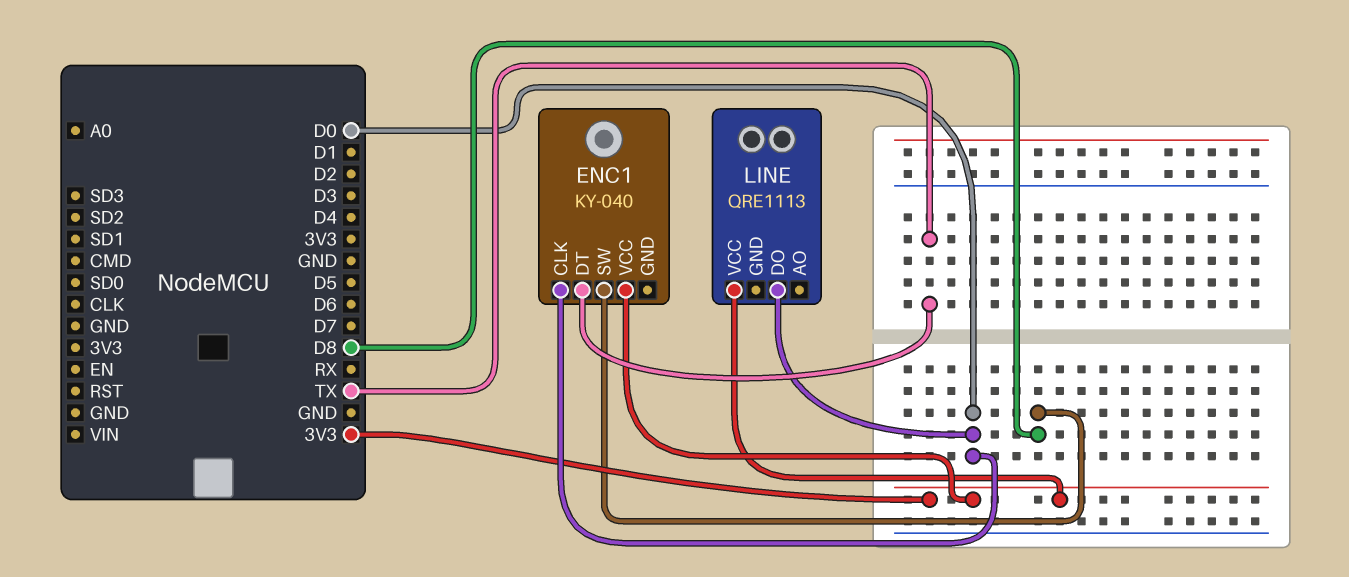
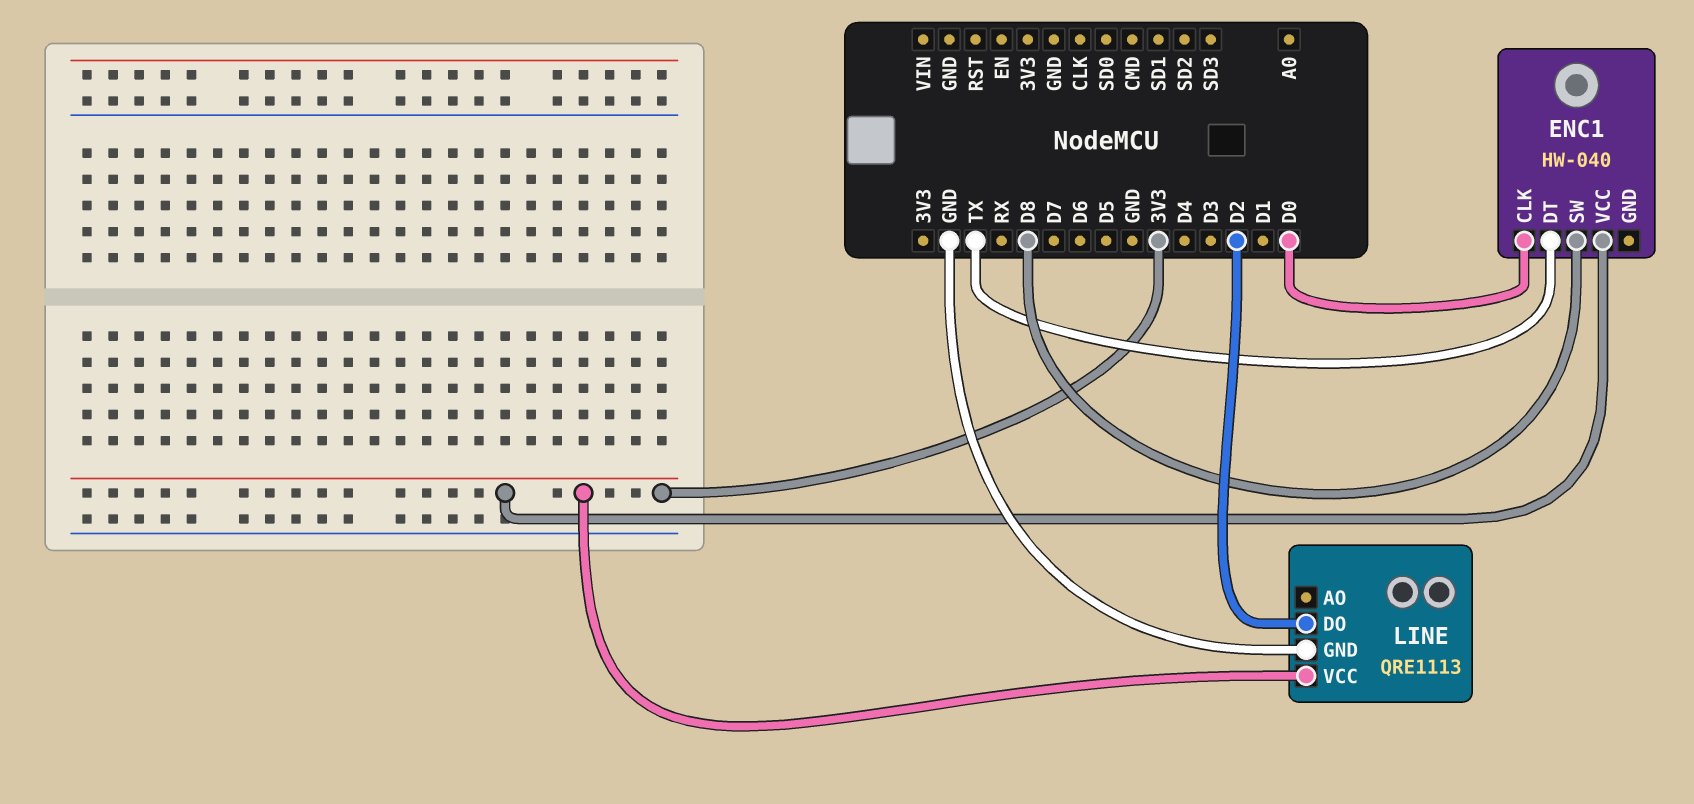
ENC1: KY-040 -> HW-040
LINE pin DO: D0 -> D2
LINE pin GND: none -> GND

